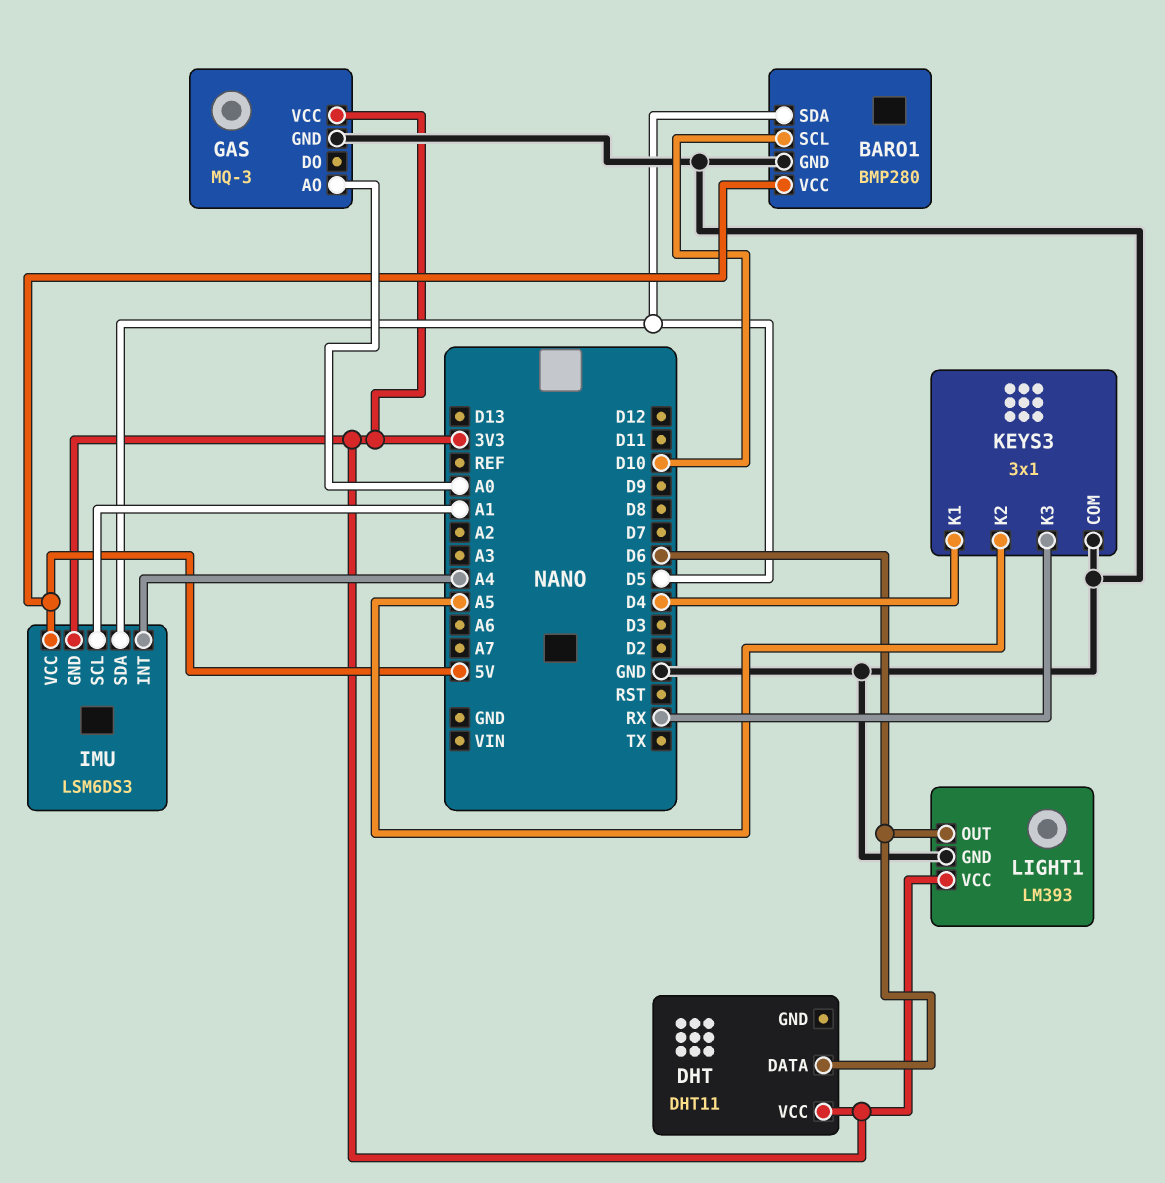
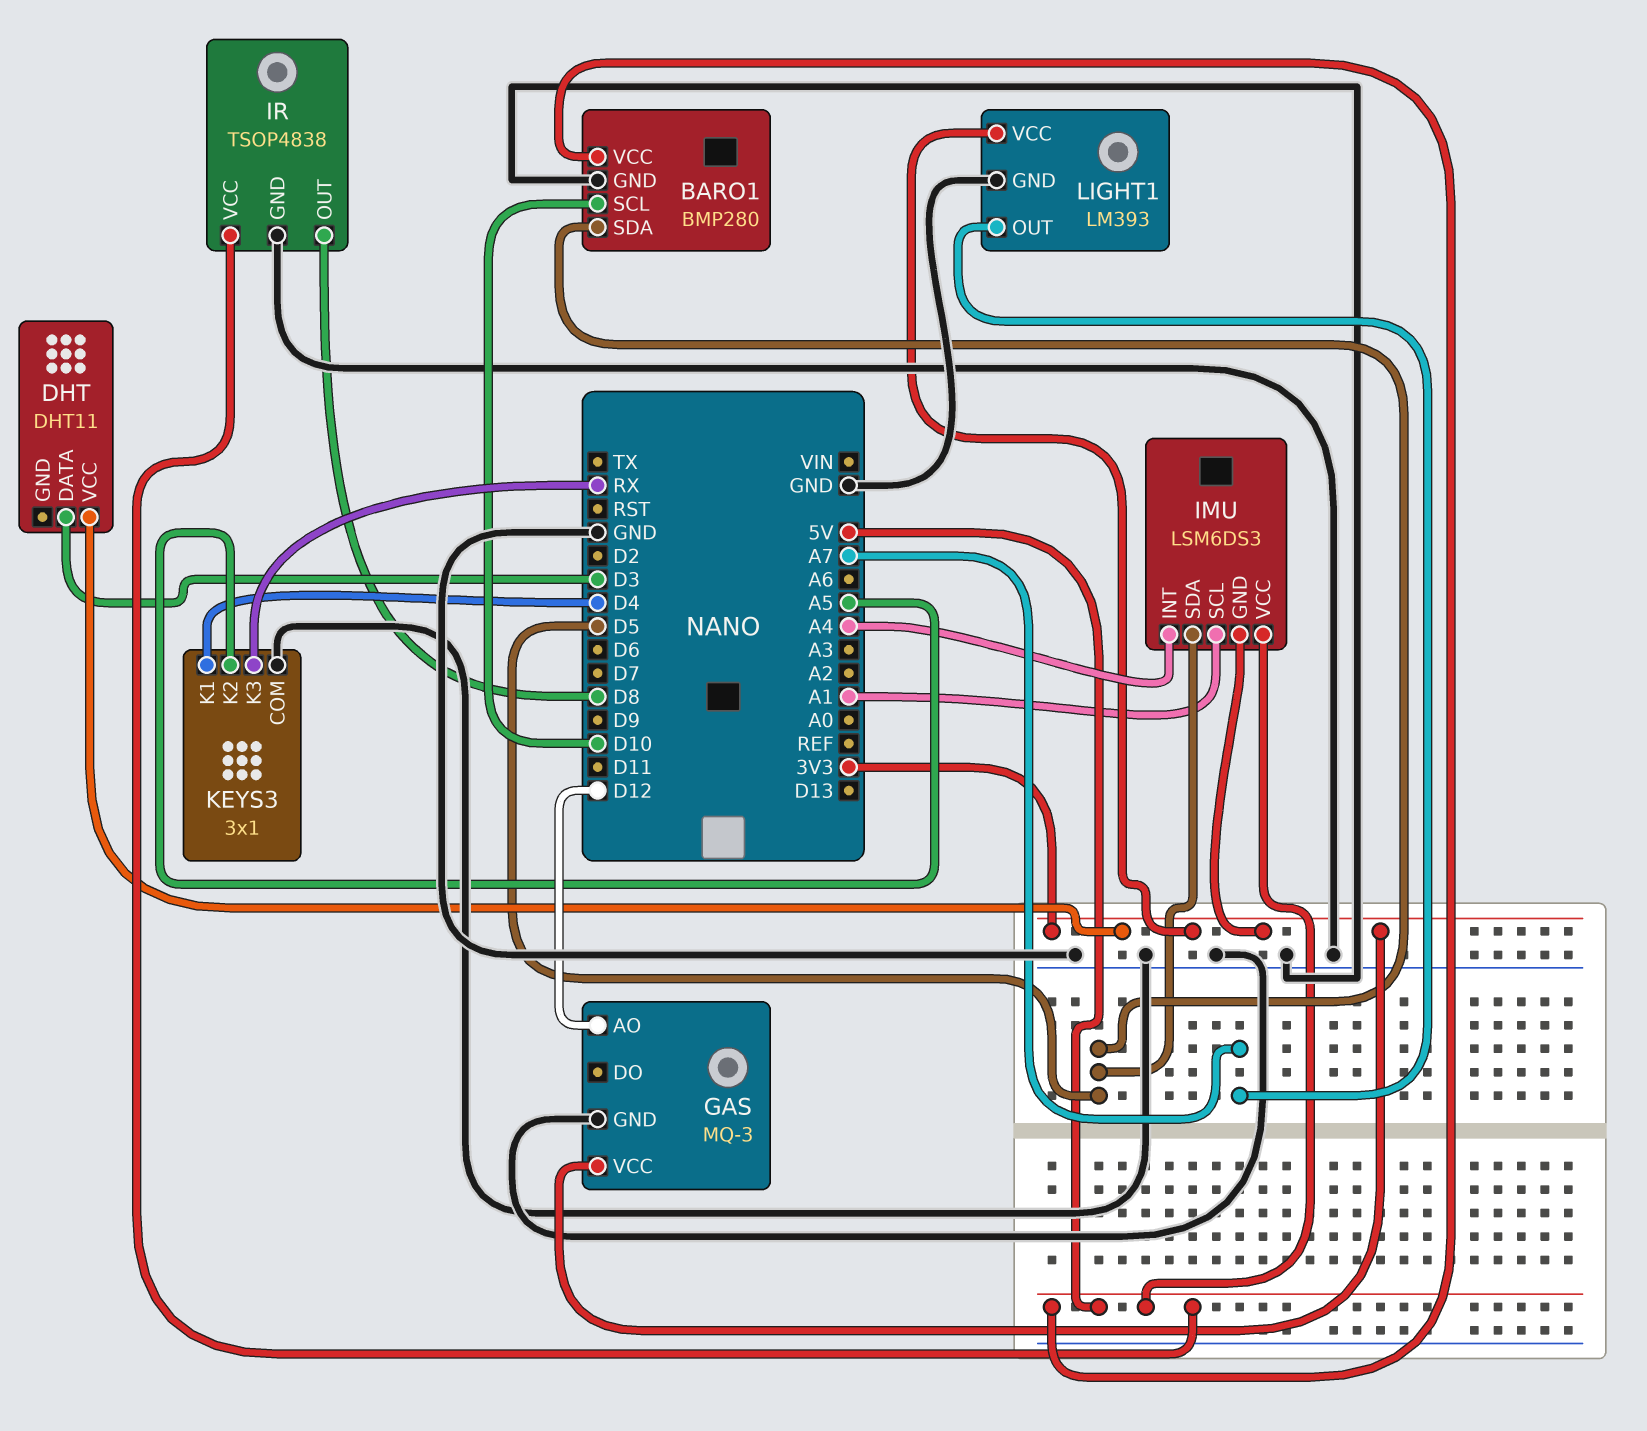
DHT pin DATA: D6 -> D3
GAS pin AO: A0 -> D12
IR: none -> TSOP4838
IR pin GND: none -> GND
IR pin OUT: none -> D8
IR pin VCC: none -> 5V
LIGHT1 pin OUT: D6 -> A7

